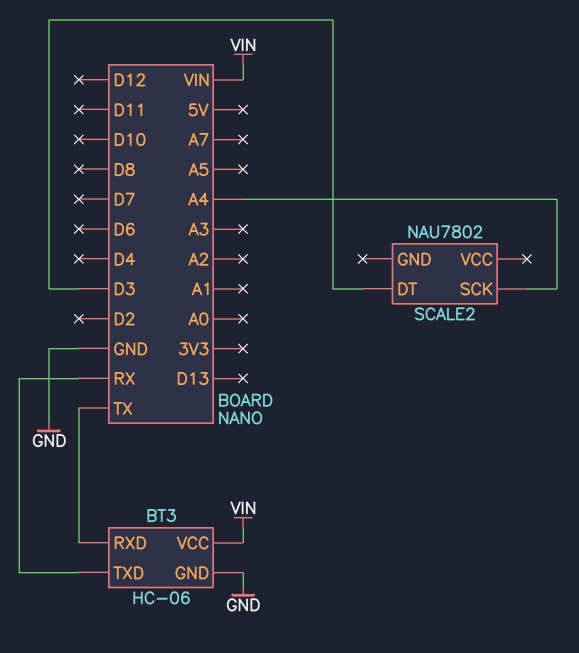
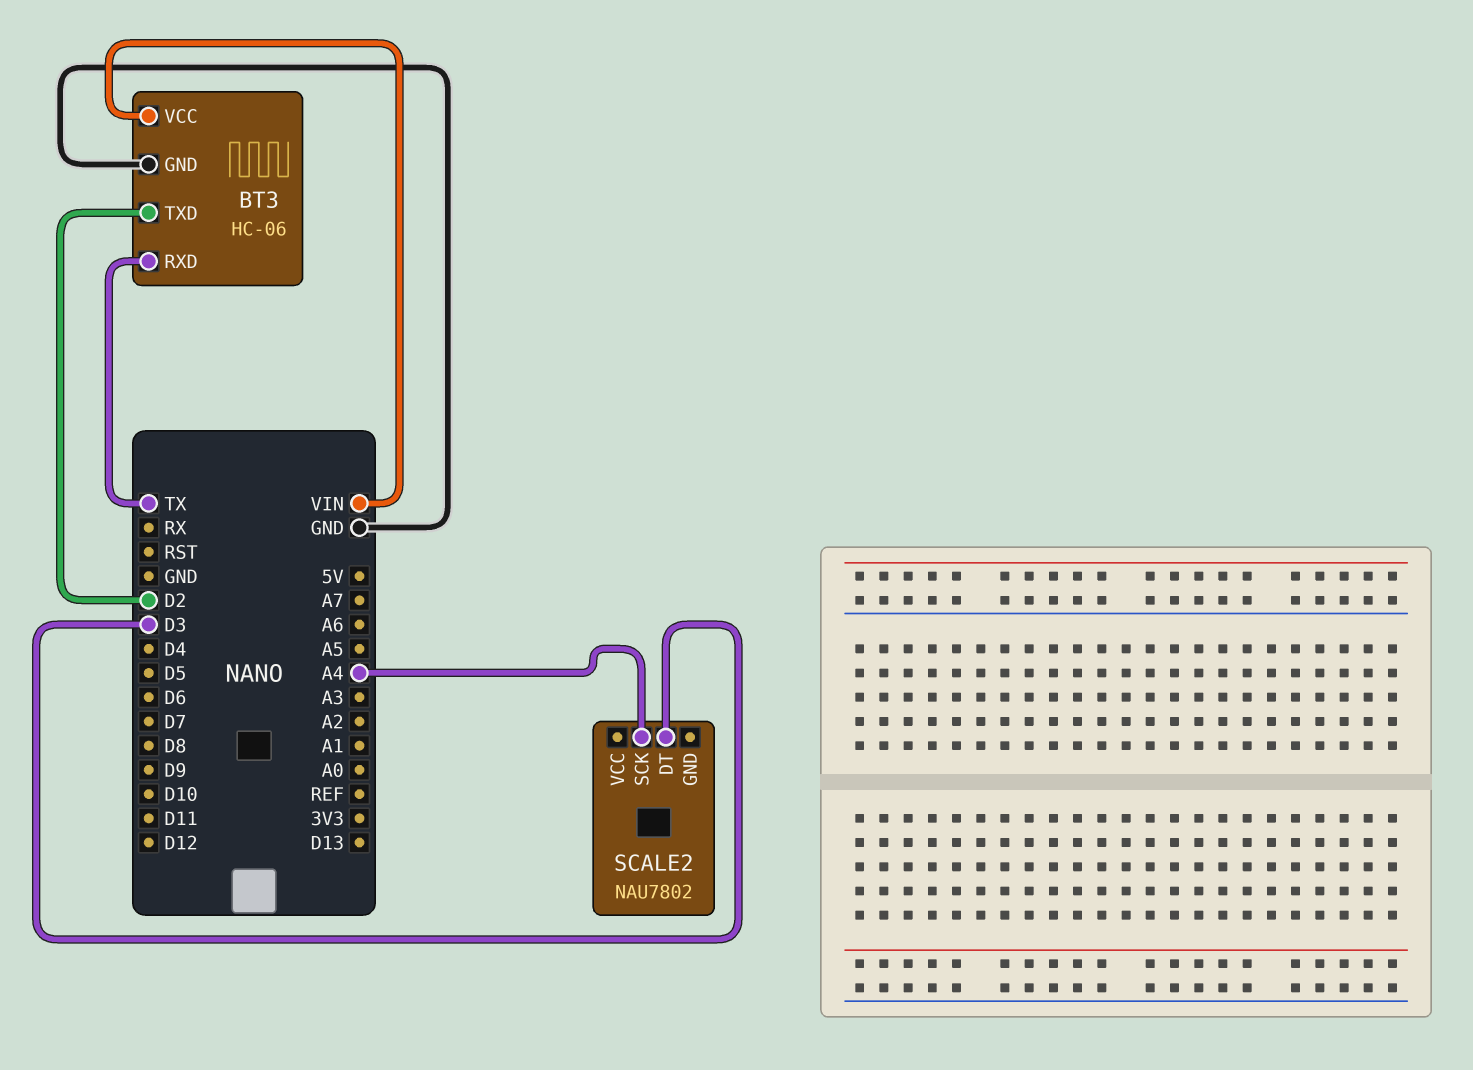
BT3 pin TXD: RX -> D2

